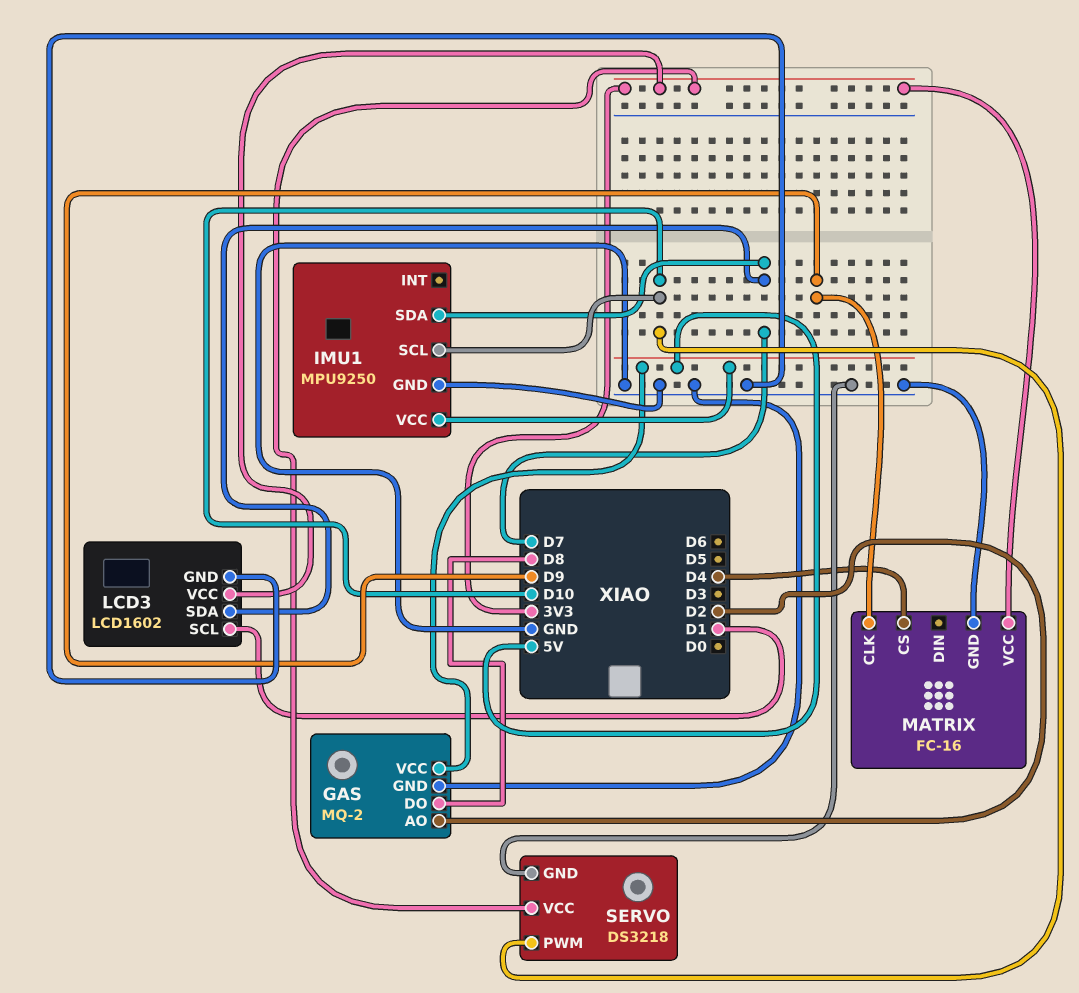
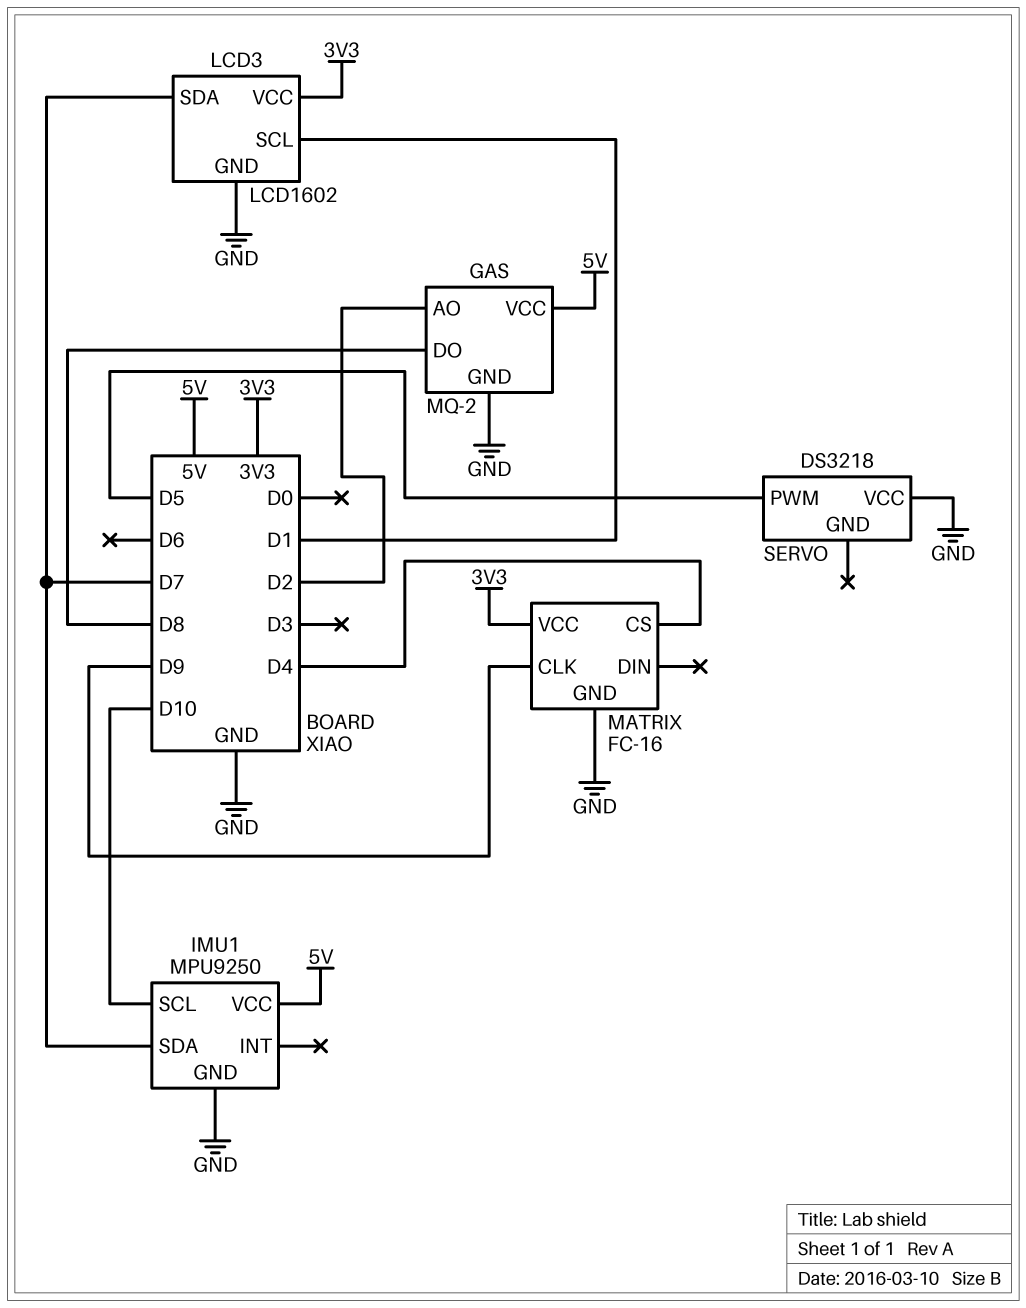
SERVO pin GND: GND -> none
SERVO pin PWM: D10 -> D5
SERVO pin VCC: 3V3 -> GND

